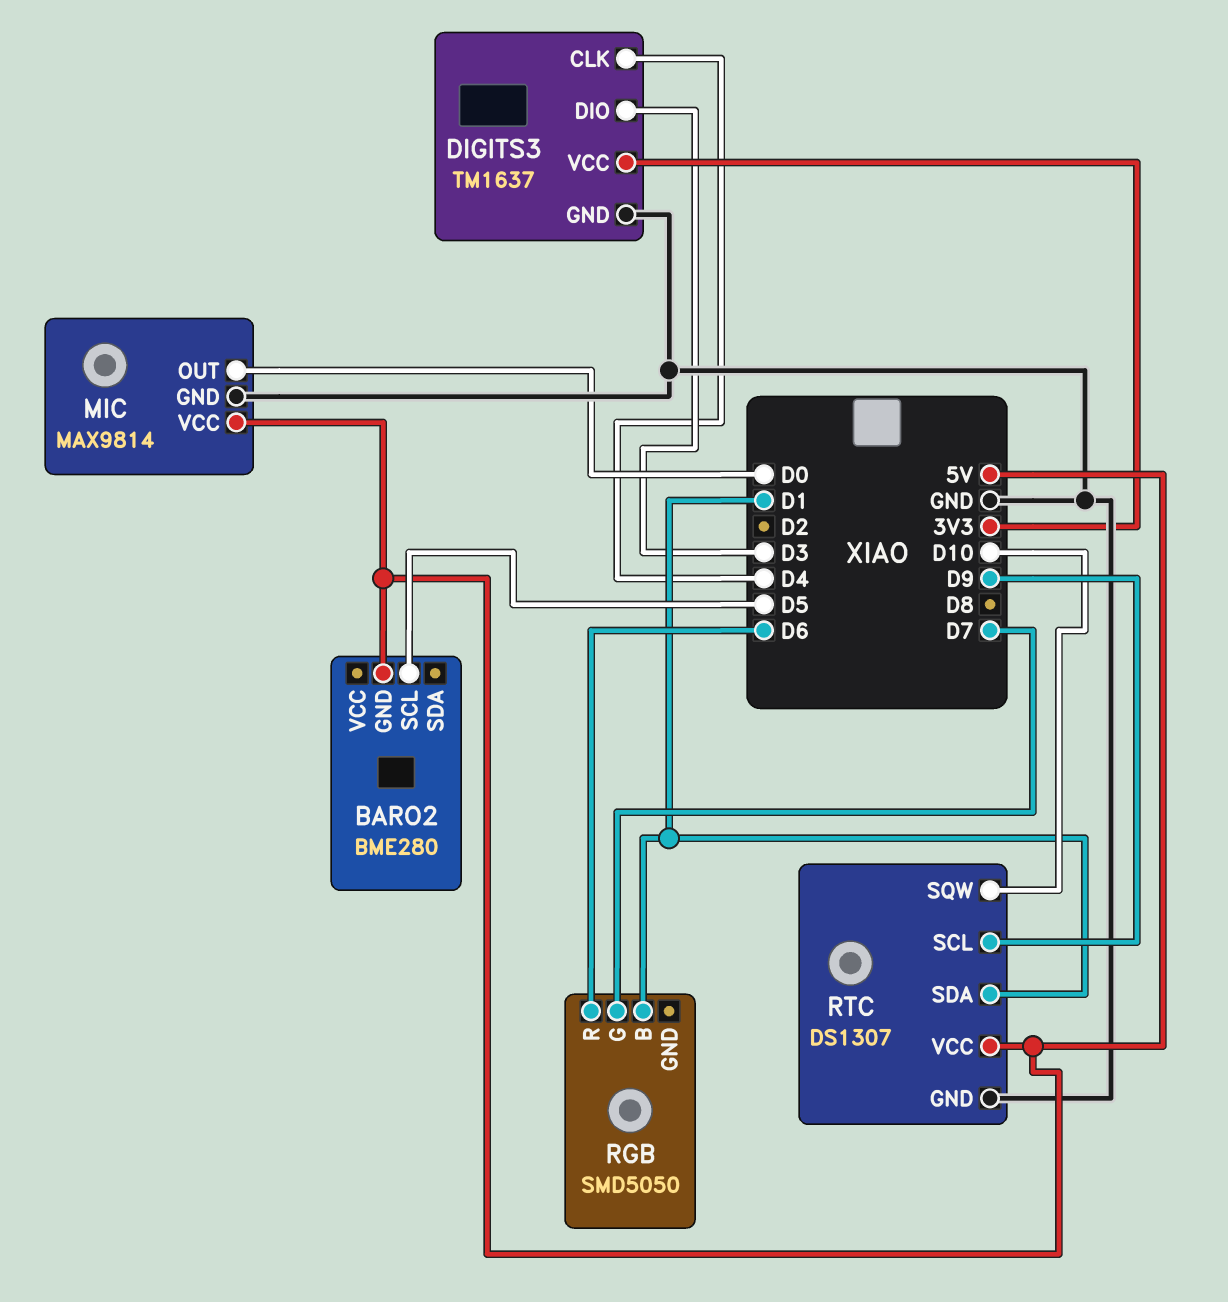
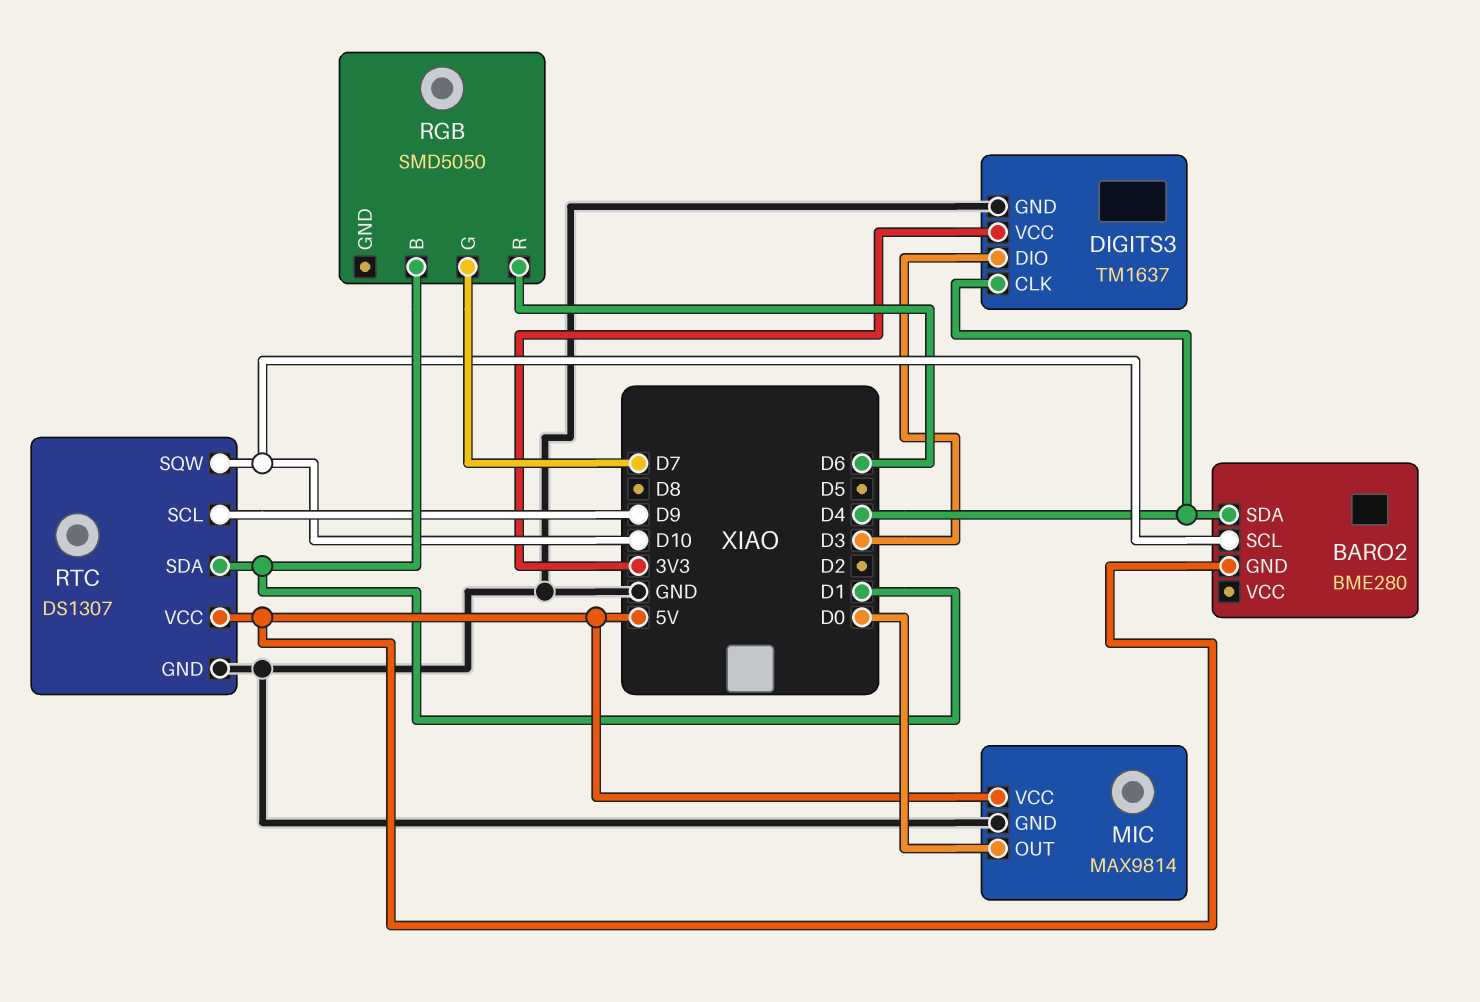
BARO2 pin SCL: D5 -> D10
BARO2 pin SDA: none -> D4

